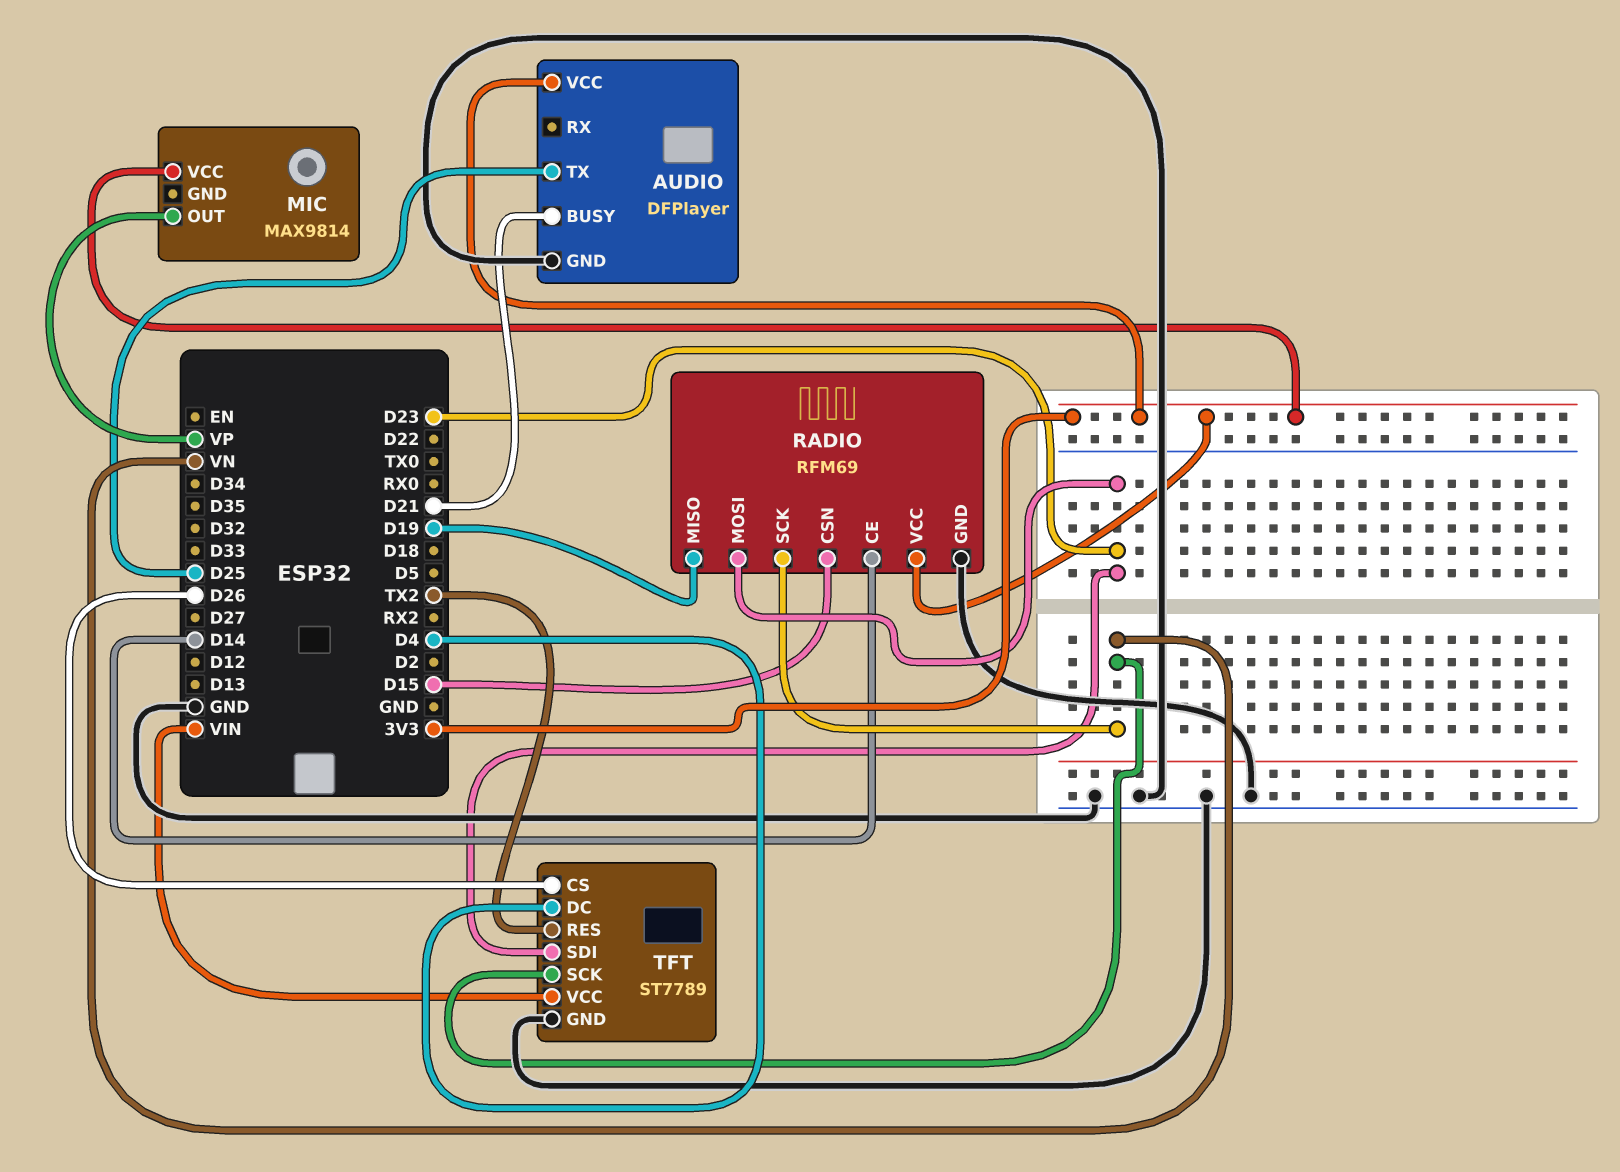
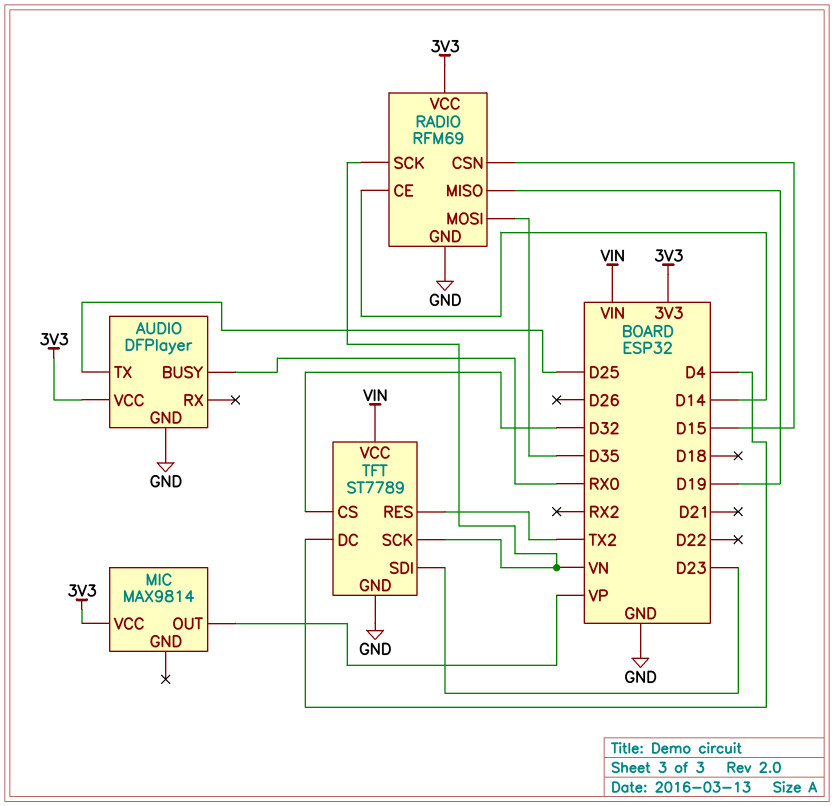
AUDIO pin BUSY: D21 -> RX0
RADIO pin MOSI: D23 -> D35
TFT pin CS: D26 -> D32

